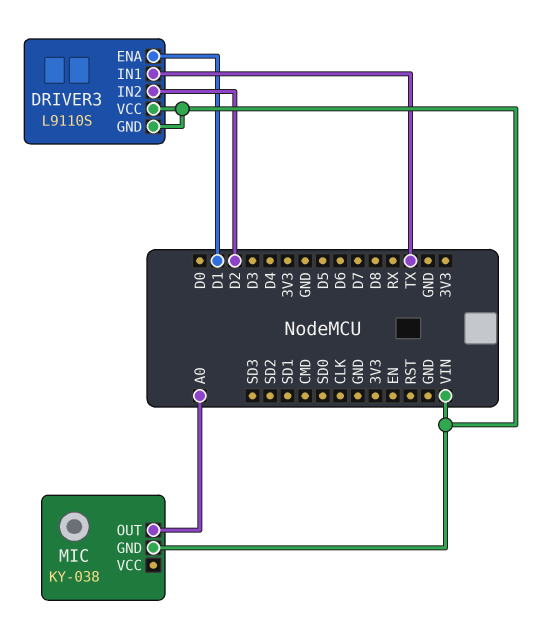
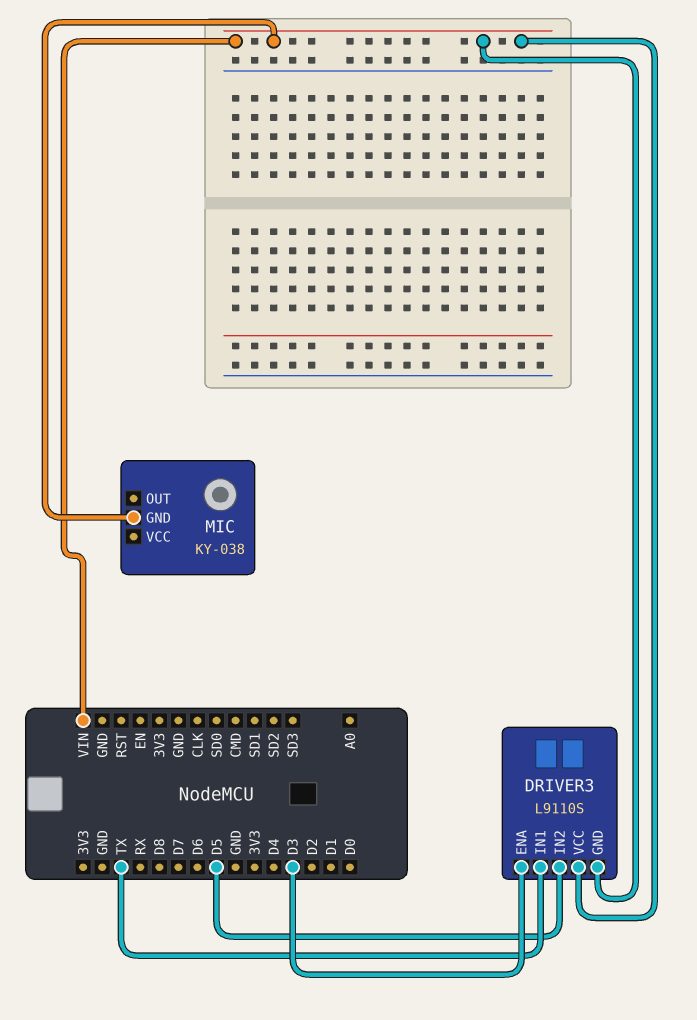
DRIVER3 pin ENA: D1 -> D3
DRIVER3 pin IN2: D2 -> D5
MIC pin OUT: A0 -> none

